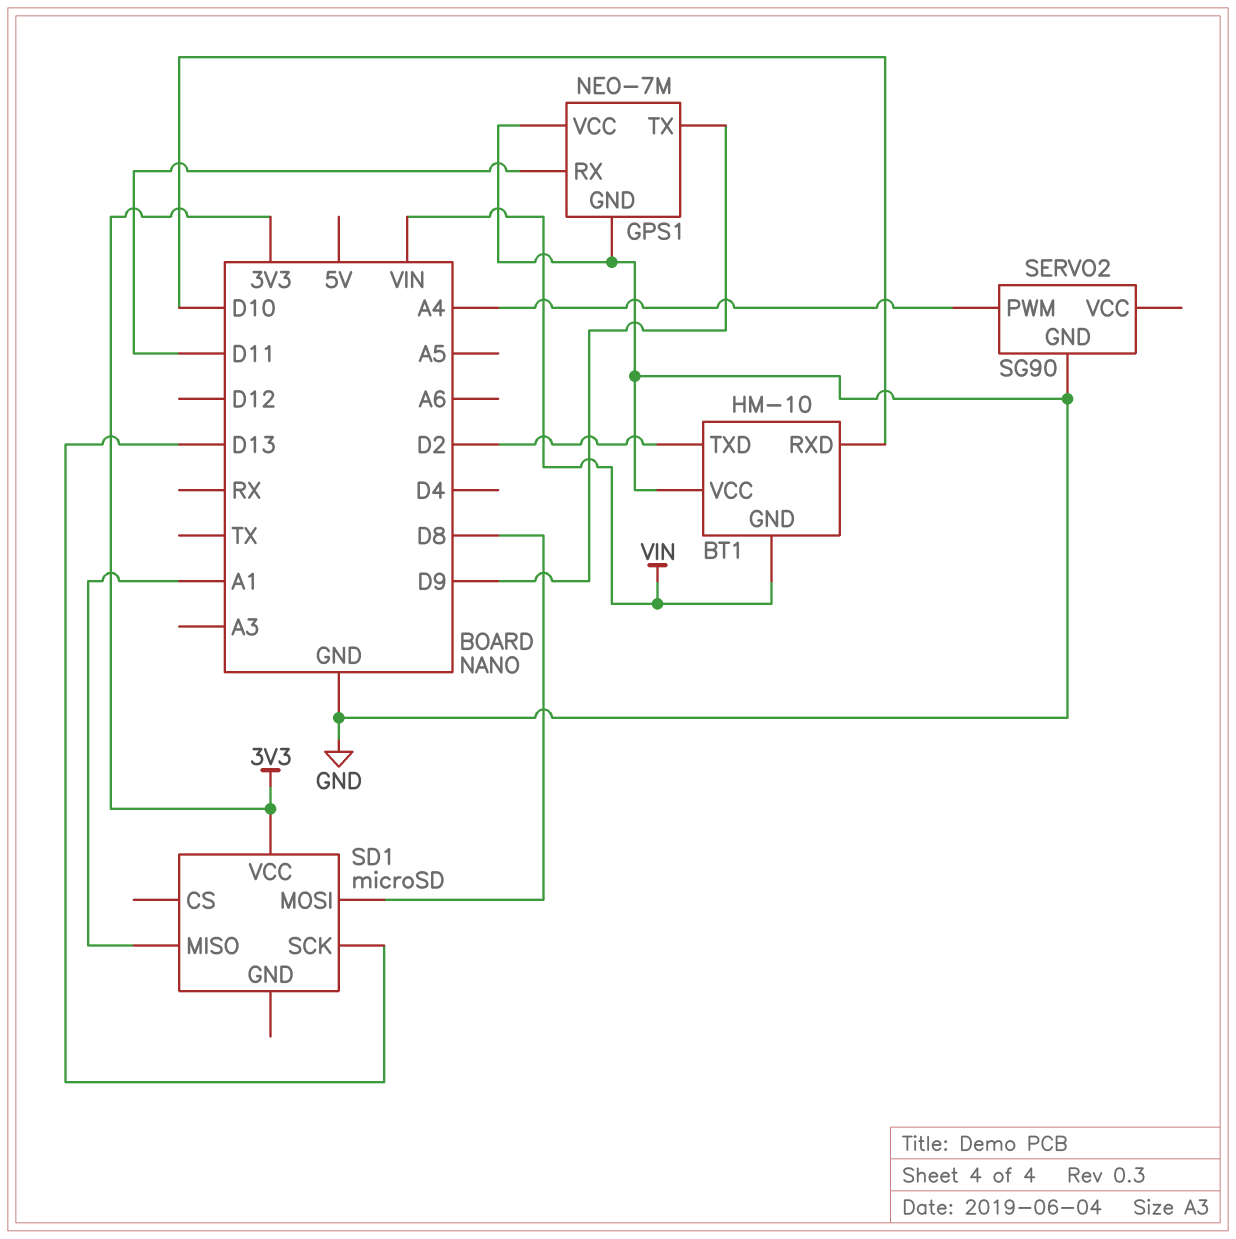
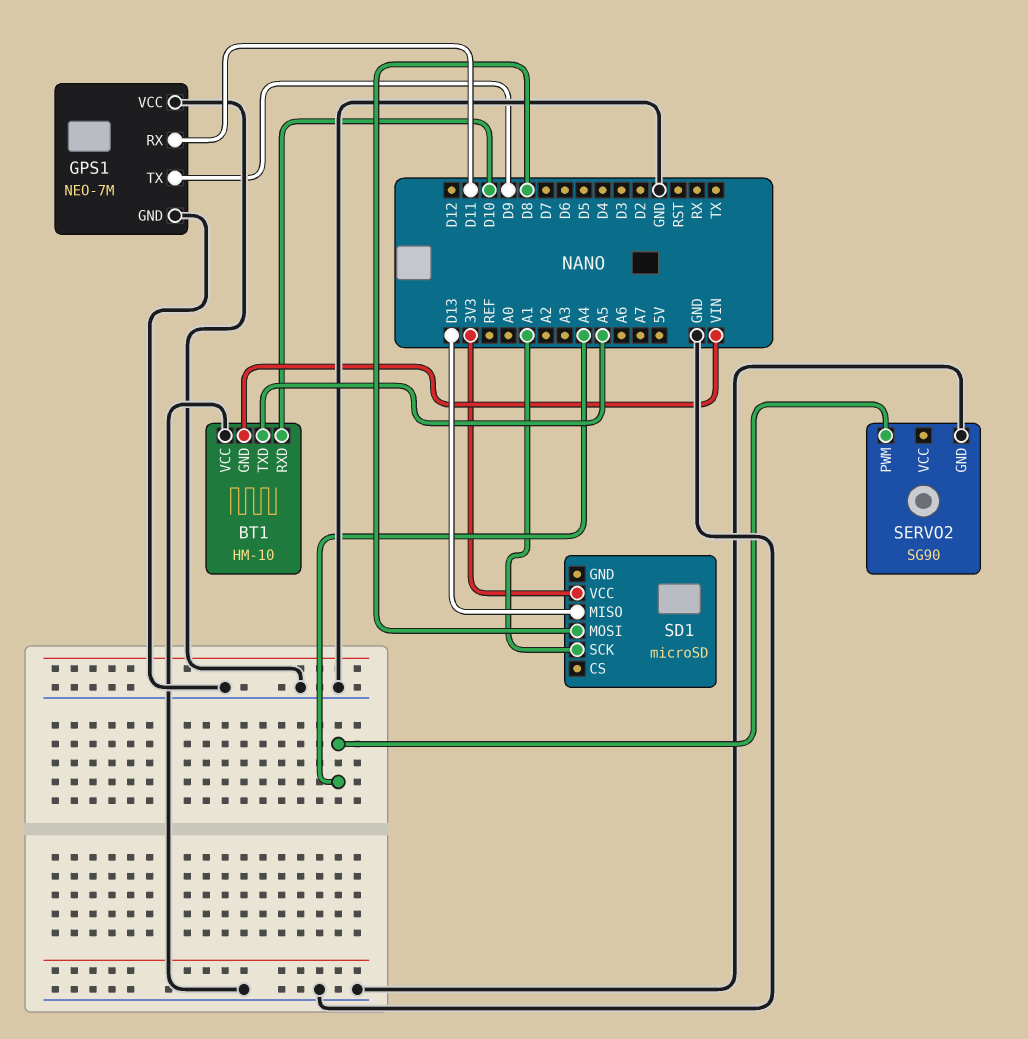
BT1 pin TXD: D2 -> A5
SD1 pin MISO: A1 -> D13
SD1 pin SCK: D13 -> A1

